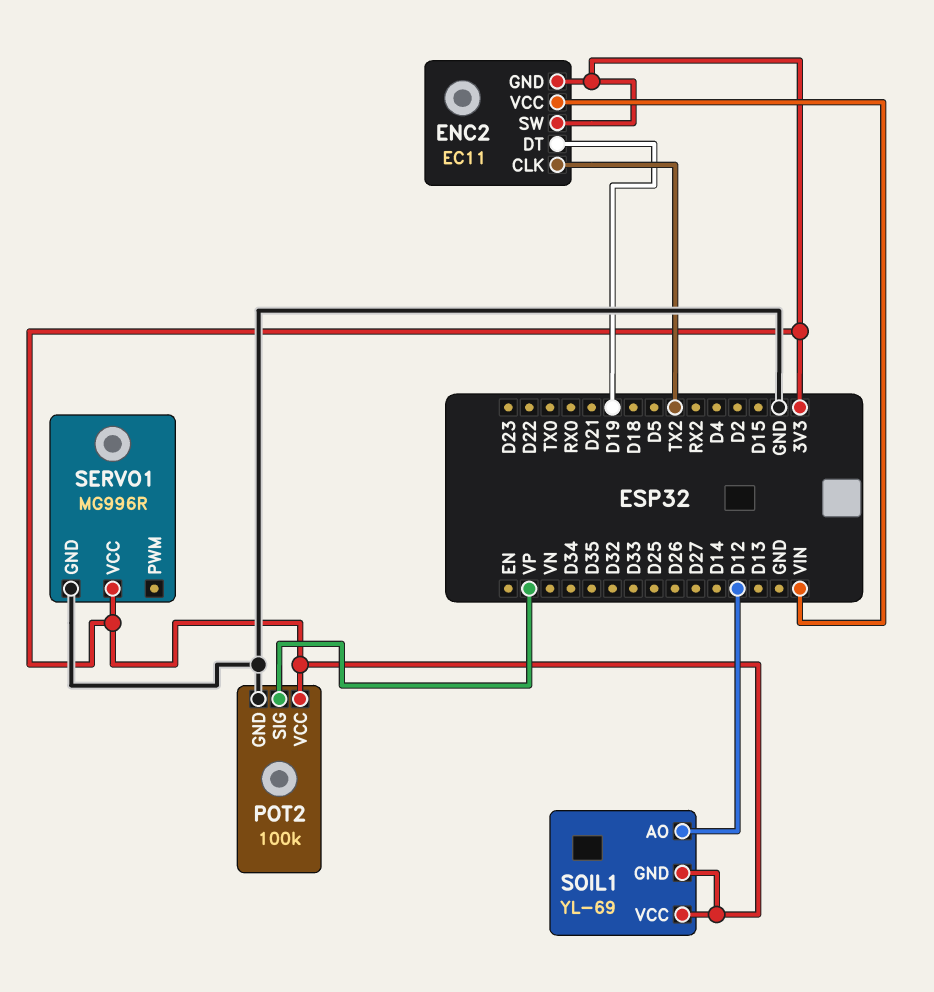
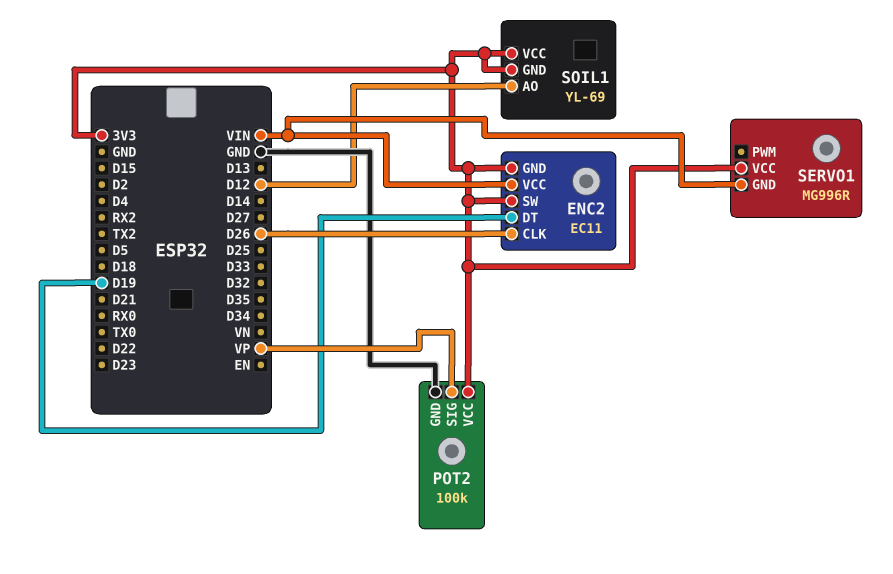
ENC2 pin CLK: TX2 -> D26
SERVO1 pin GND: GND -> VIN

